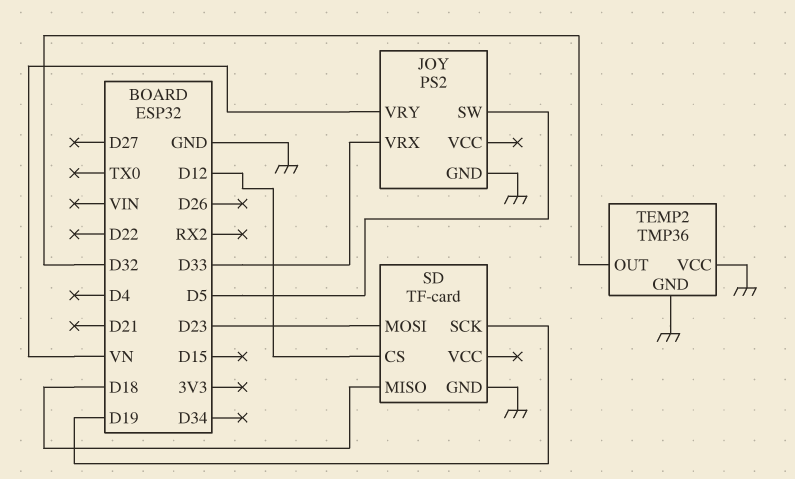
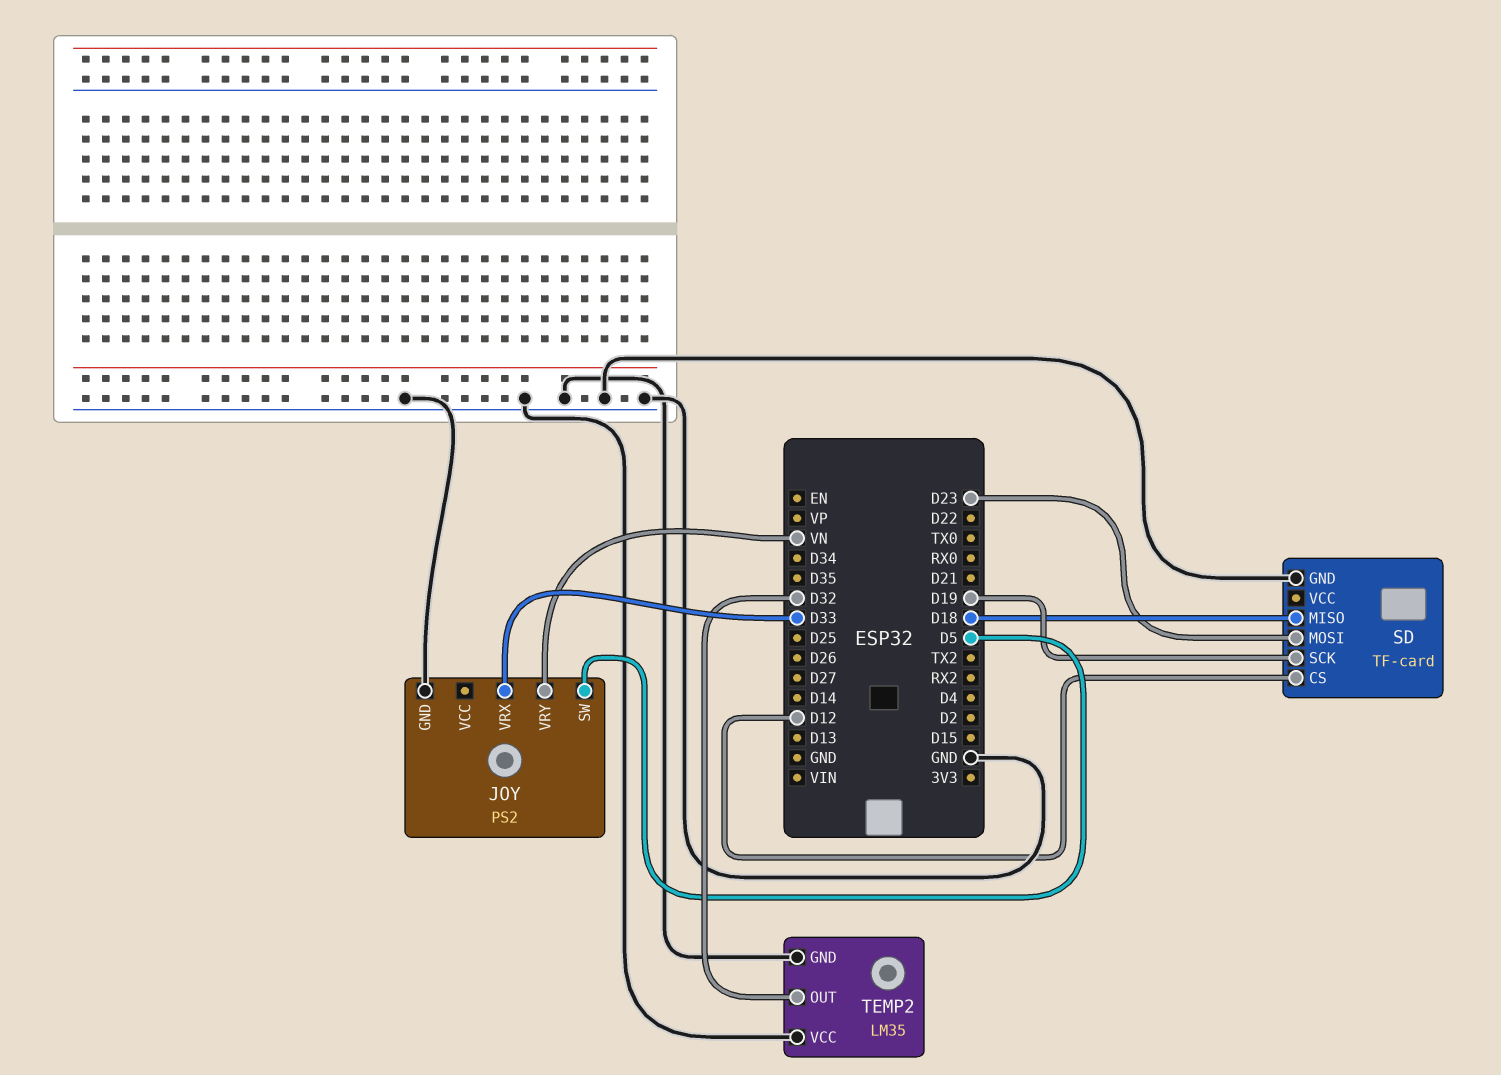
TEMP2: TMP36 -> LM35

